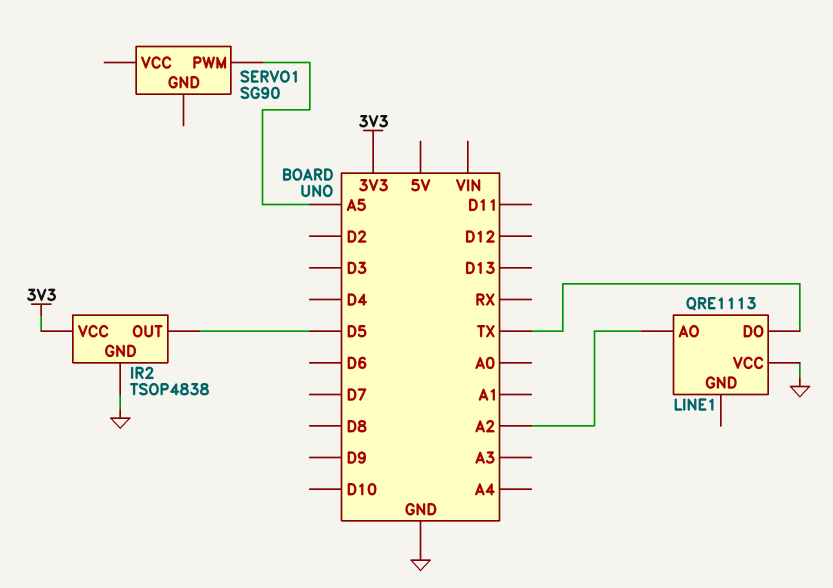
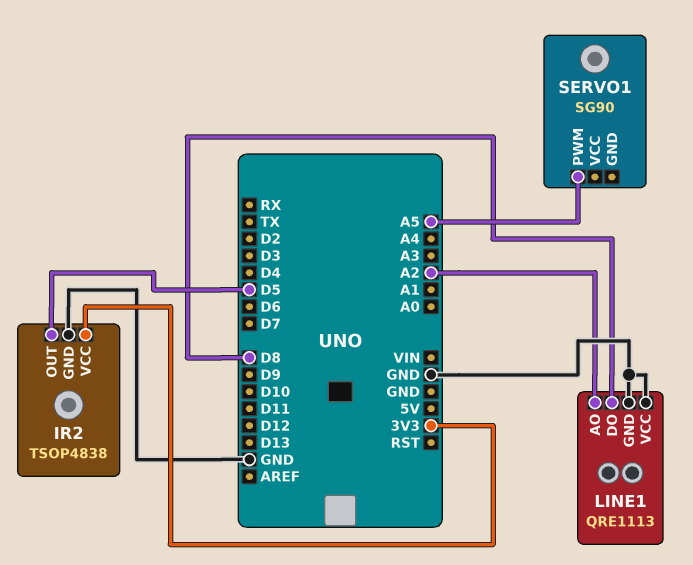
LINE1 pin DO: TX -> D8
LINE1 pin GND: none -> GND

